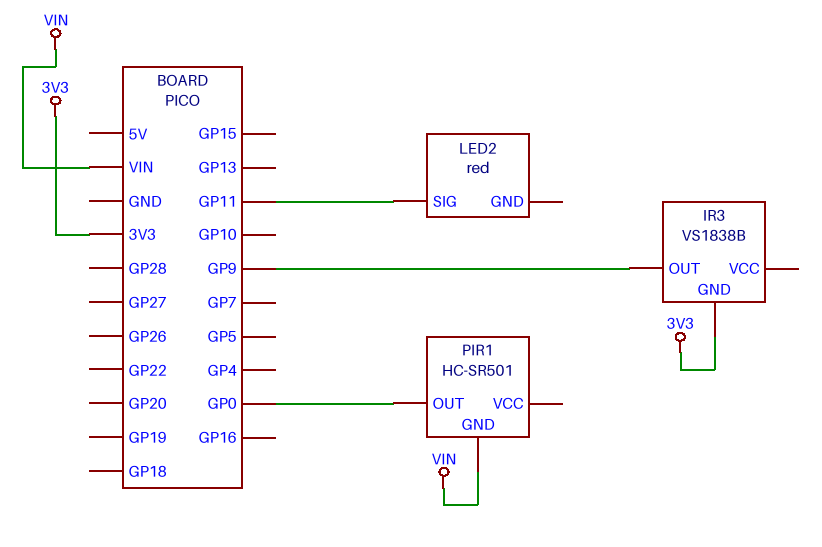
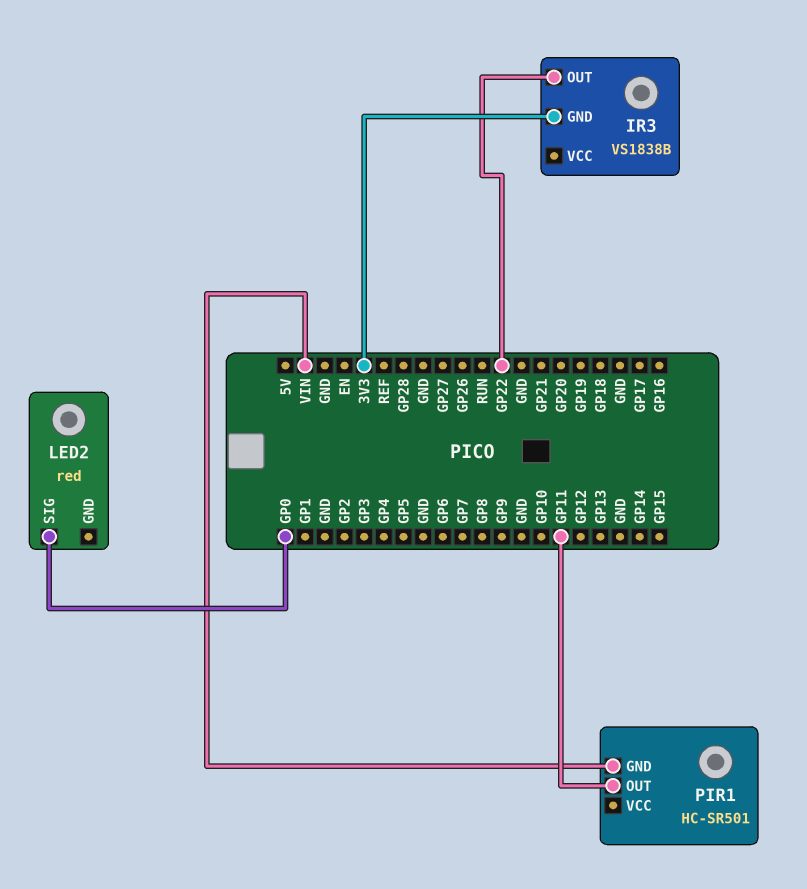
IR3 pin OUT: GP9 -> GP22
LED2 pin SIG: GP11 -> GP0
PIR1 pin OUT: GP0 -> GP11

